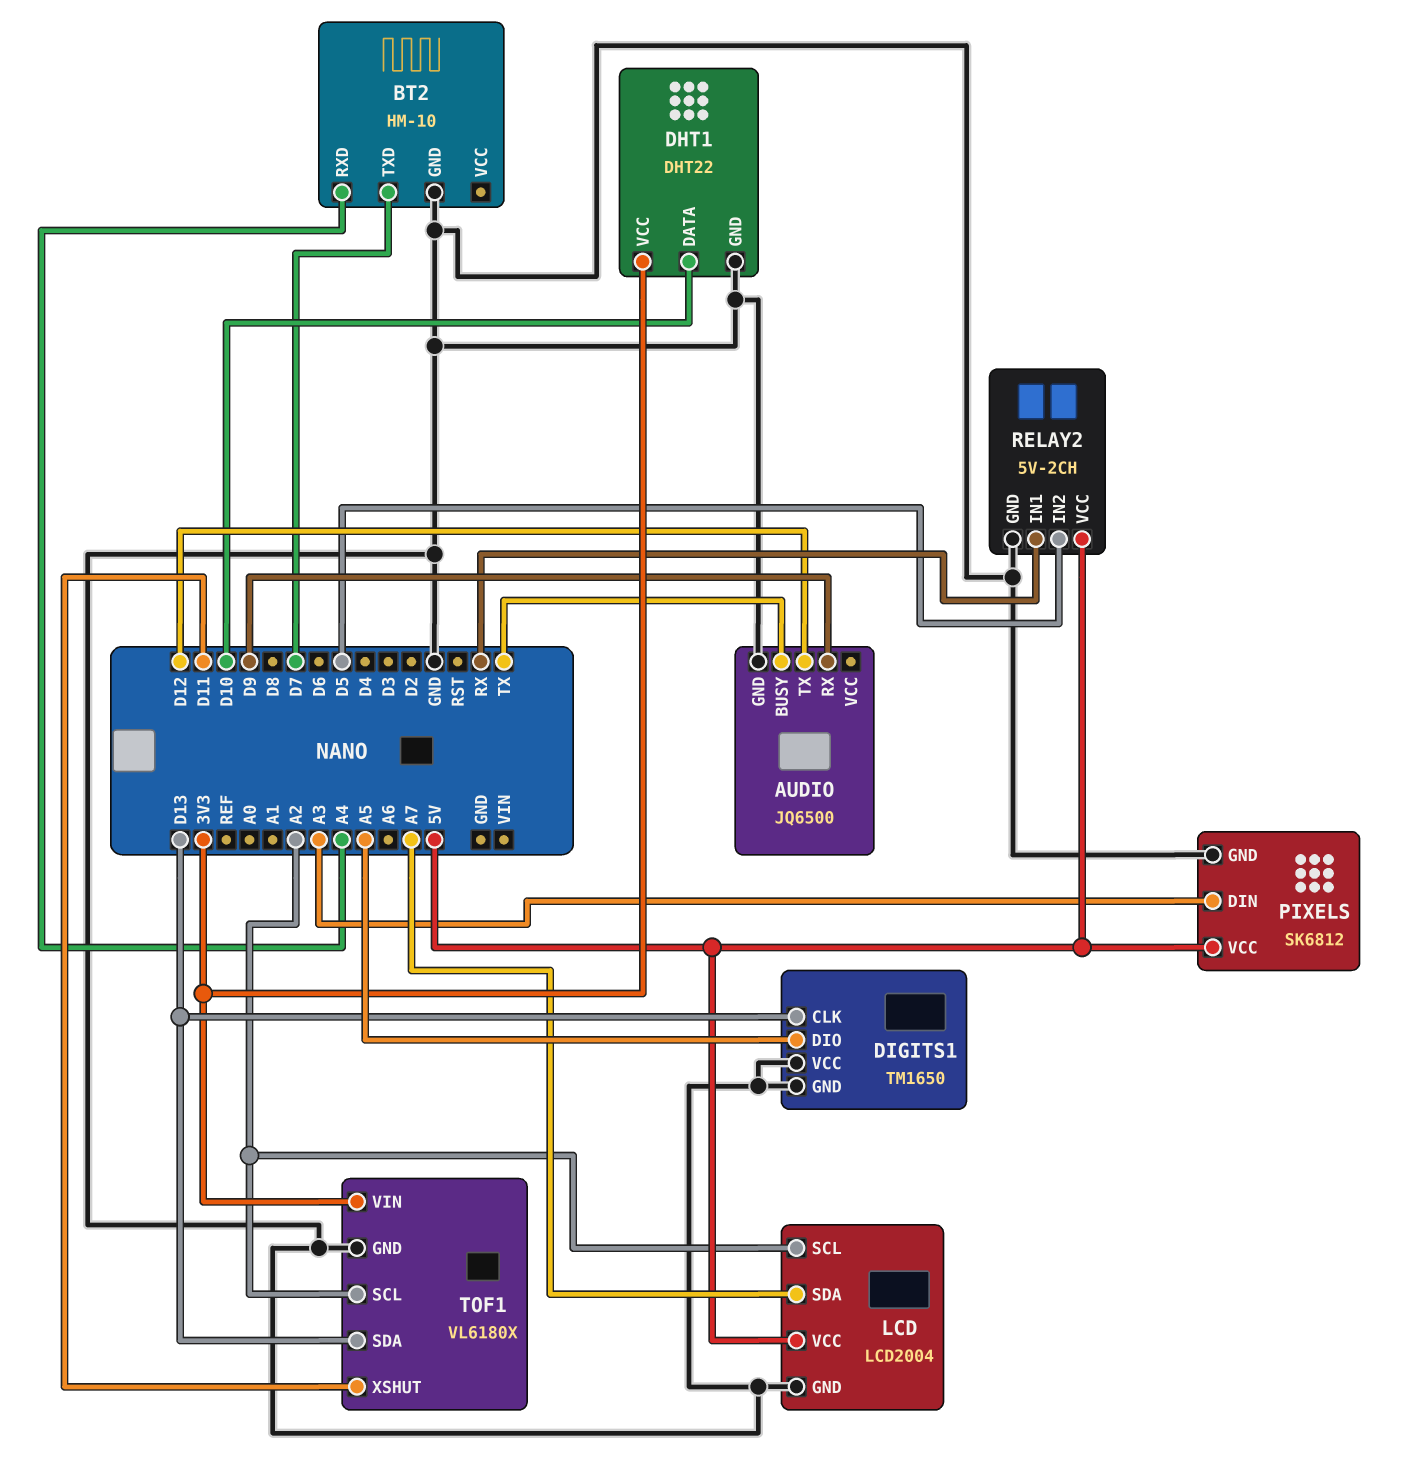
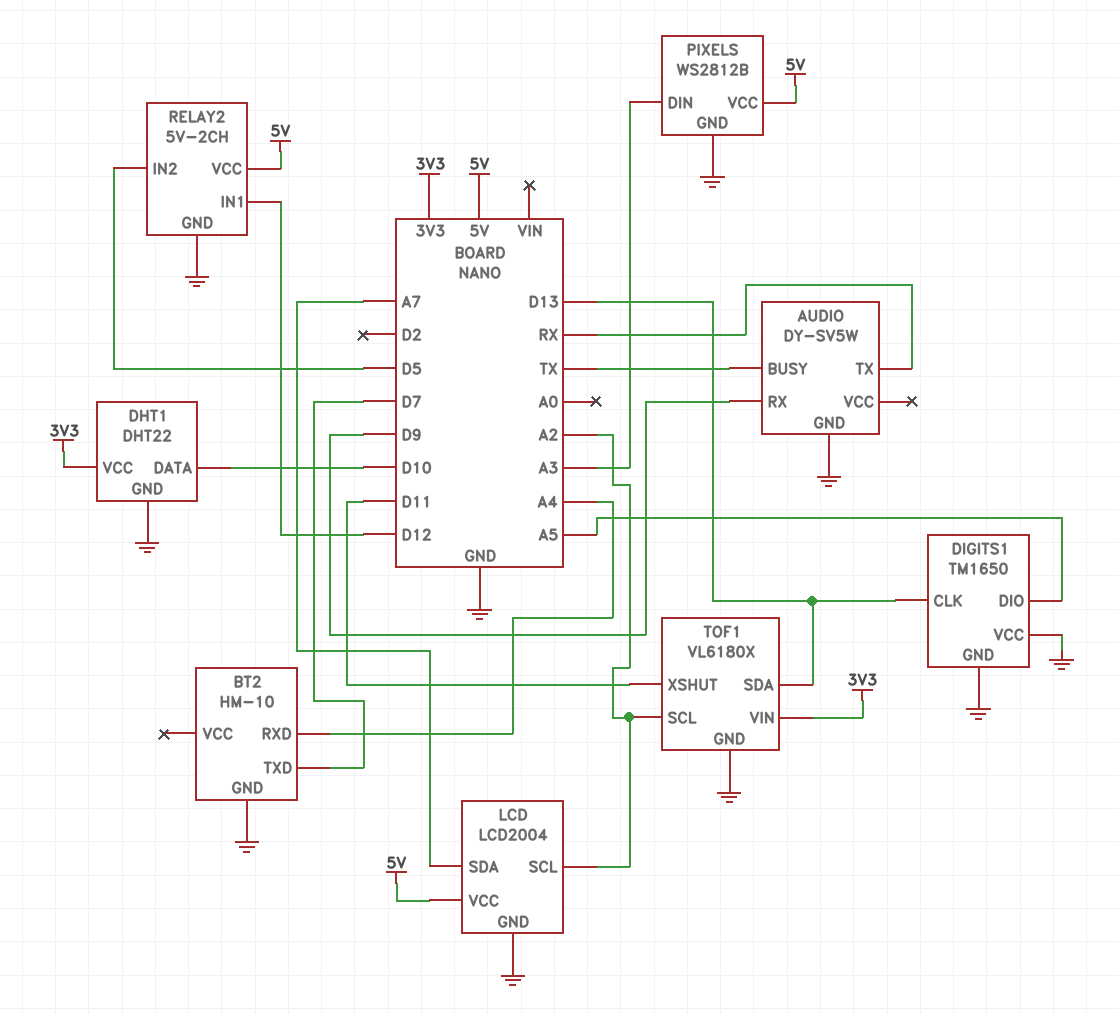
AUDIO: JQ6500 -> DY-SV5W
AUDIO pin TX: D12 -> RX
PIXELS: SK6812 -> WS2812B
RELAY2 pin IN1: RX -> D12

